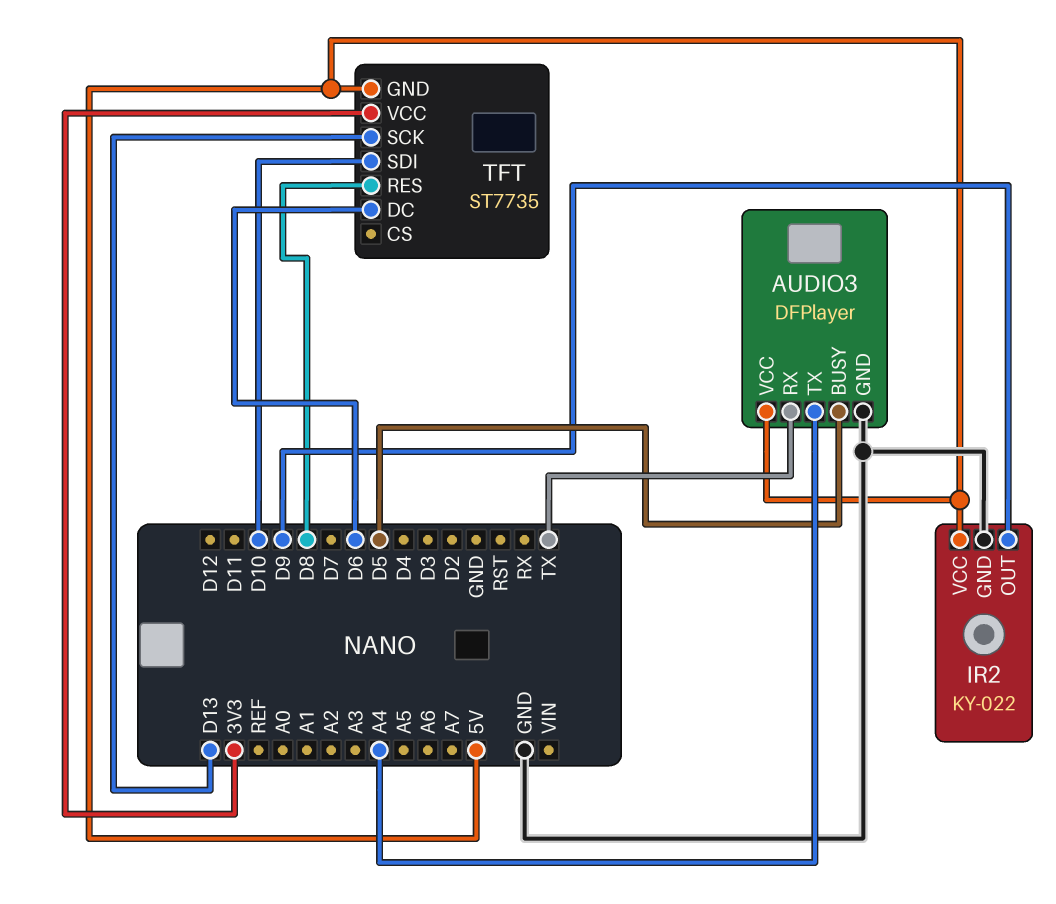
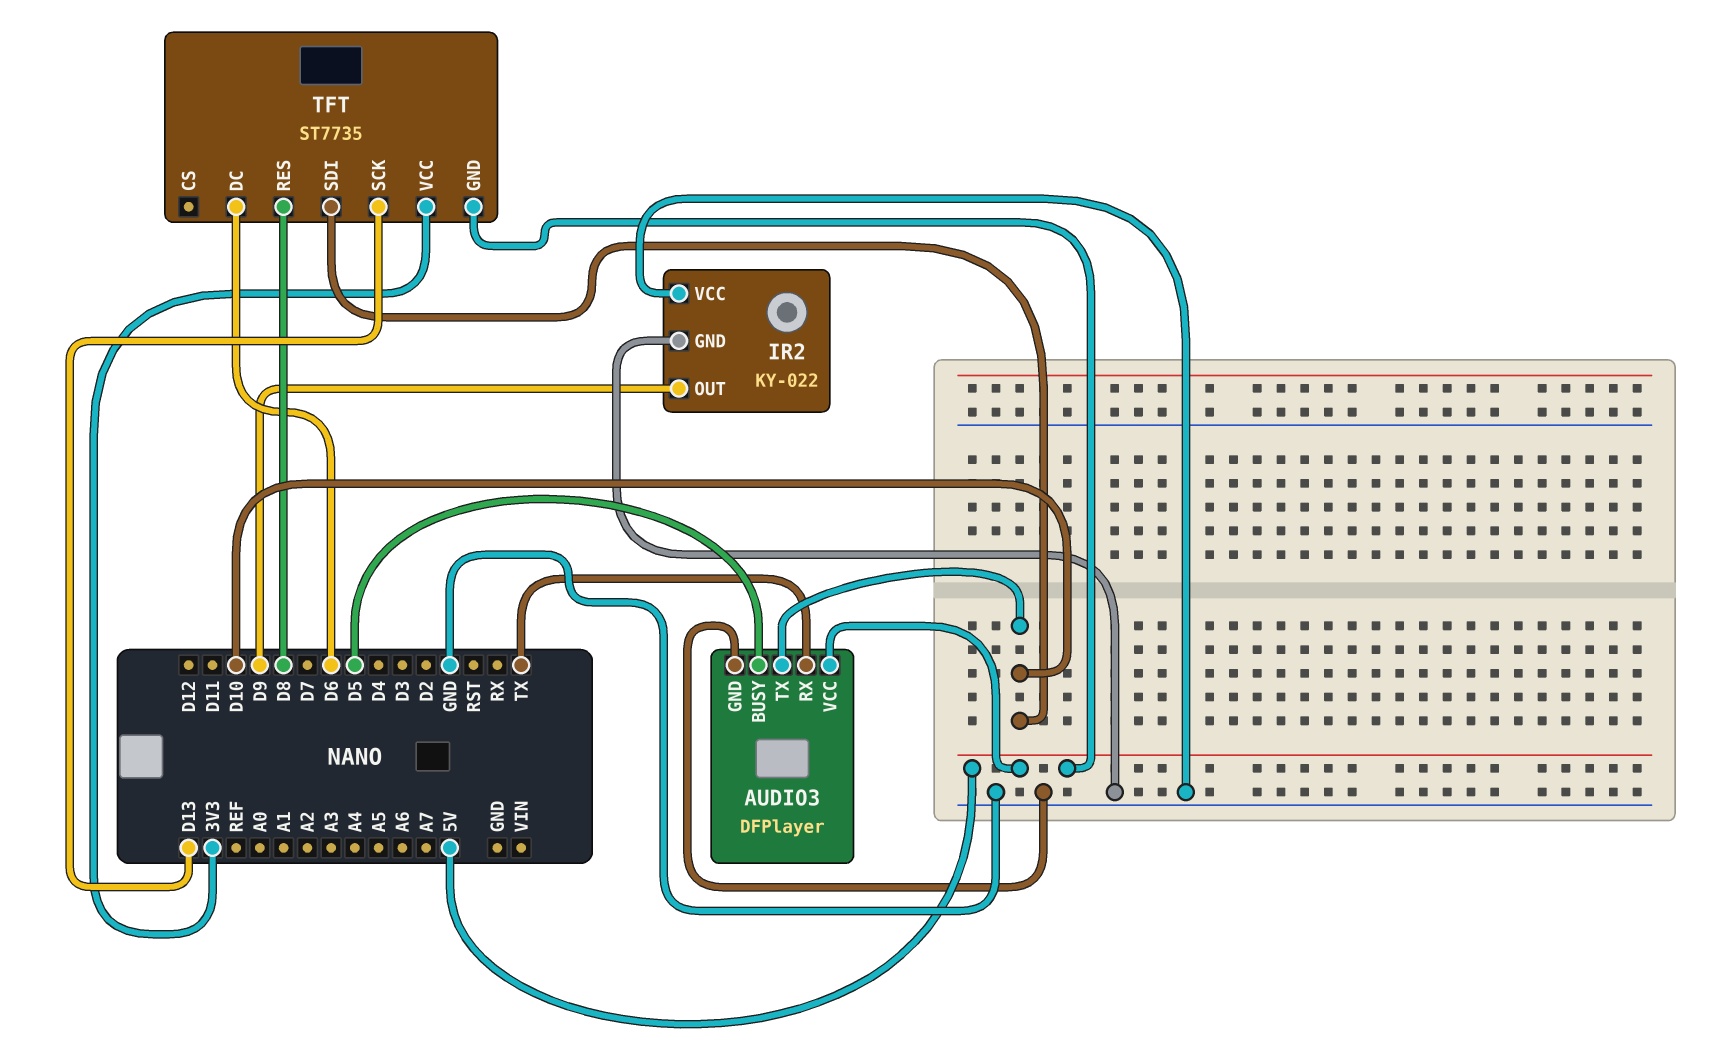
AUDIO3 pin TX: A4 -> D10
IR2 pin VCC: 5V -> GND

